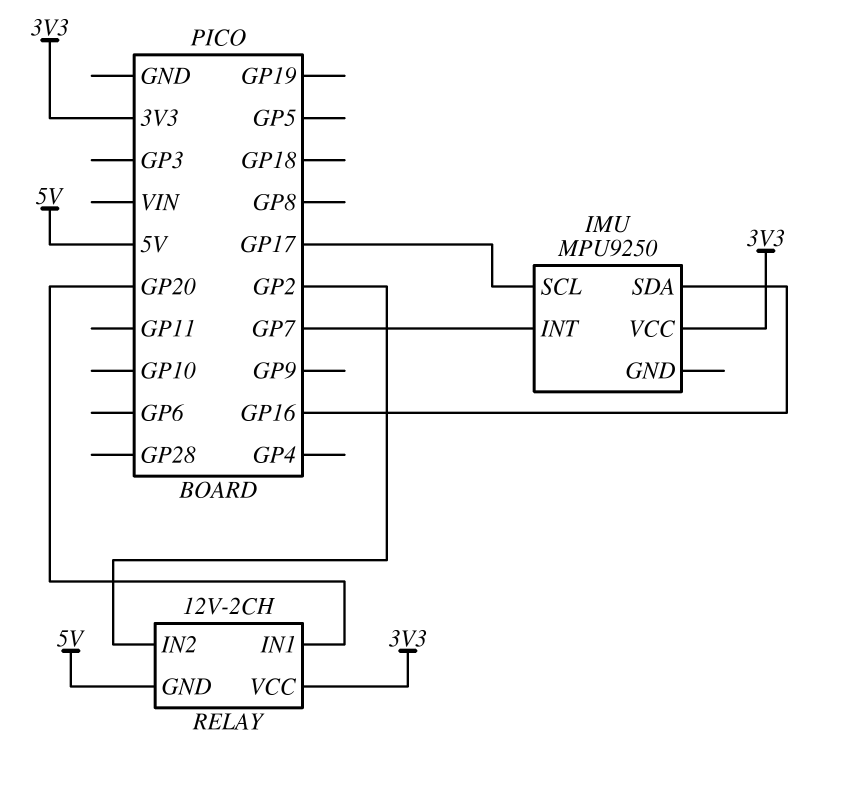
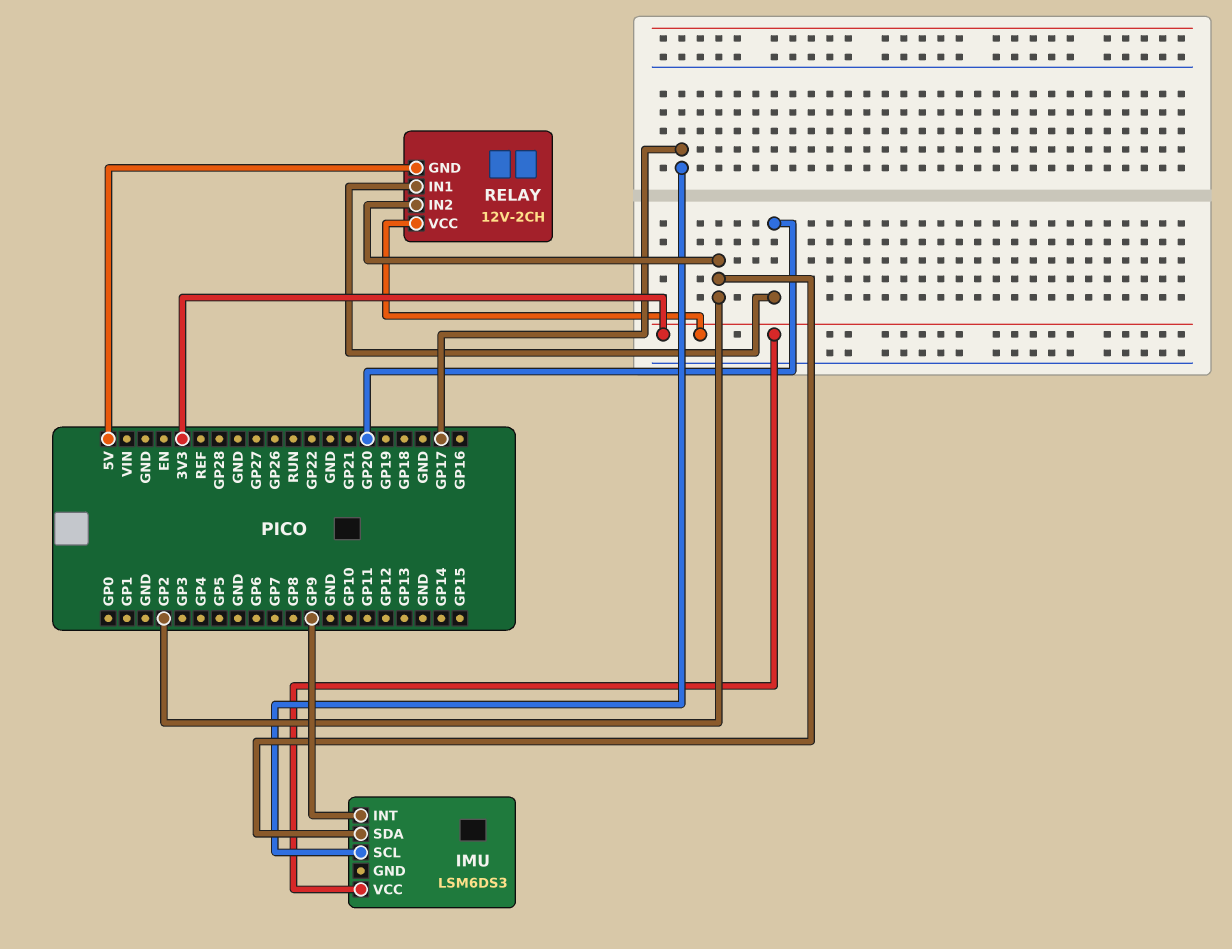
IMU: MPU9250 -> LSM6DS3
IMU pin INT: GP7 -> GP9
IMU pin SDA: GP16 -> GP2

